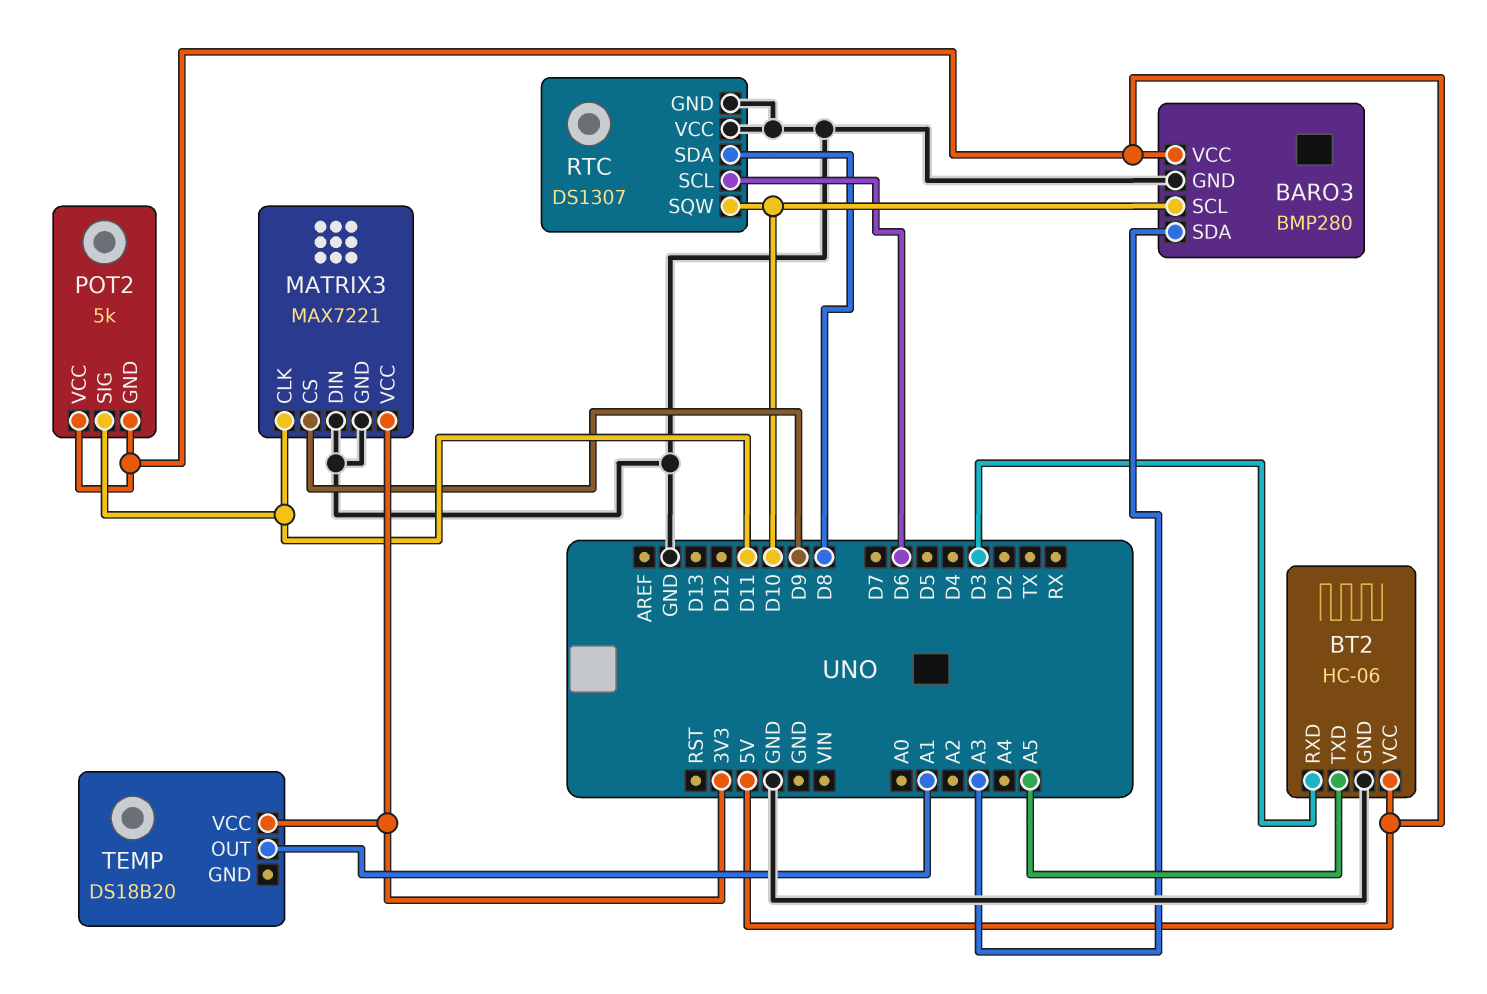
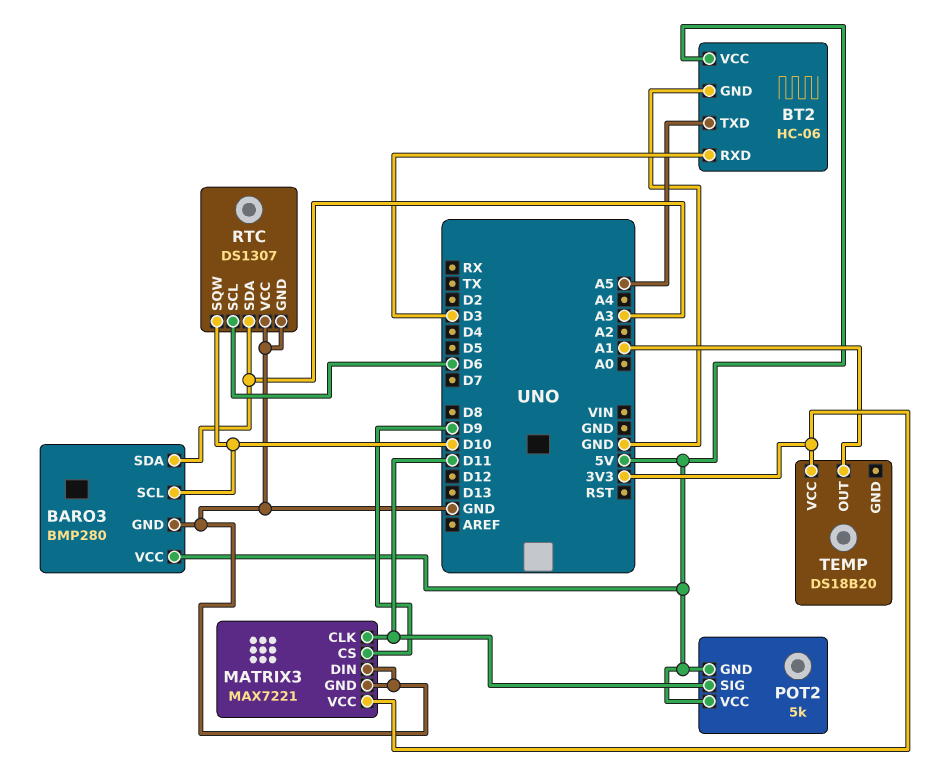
RTC pin SDA: D8 -> A3

